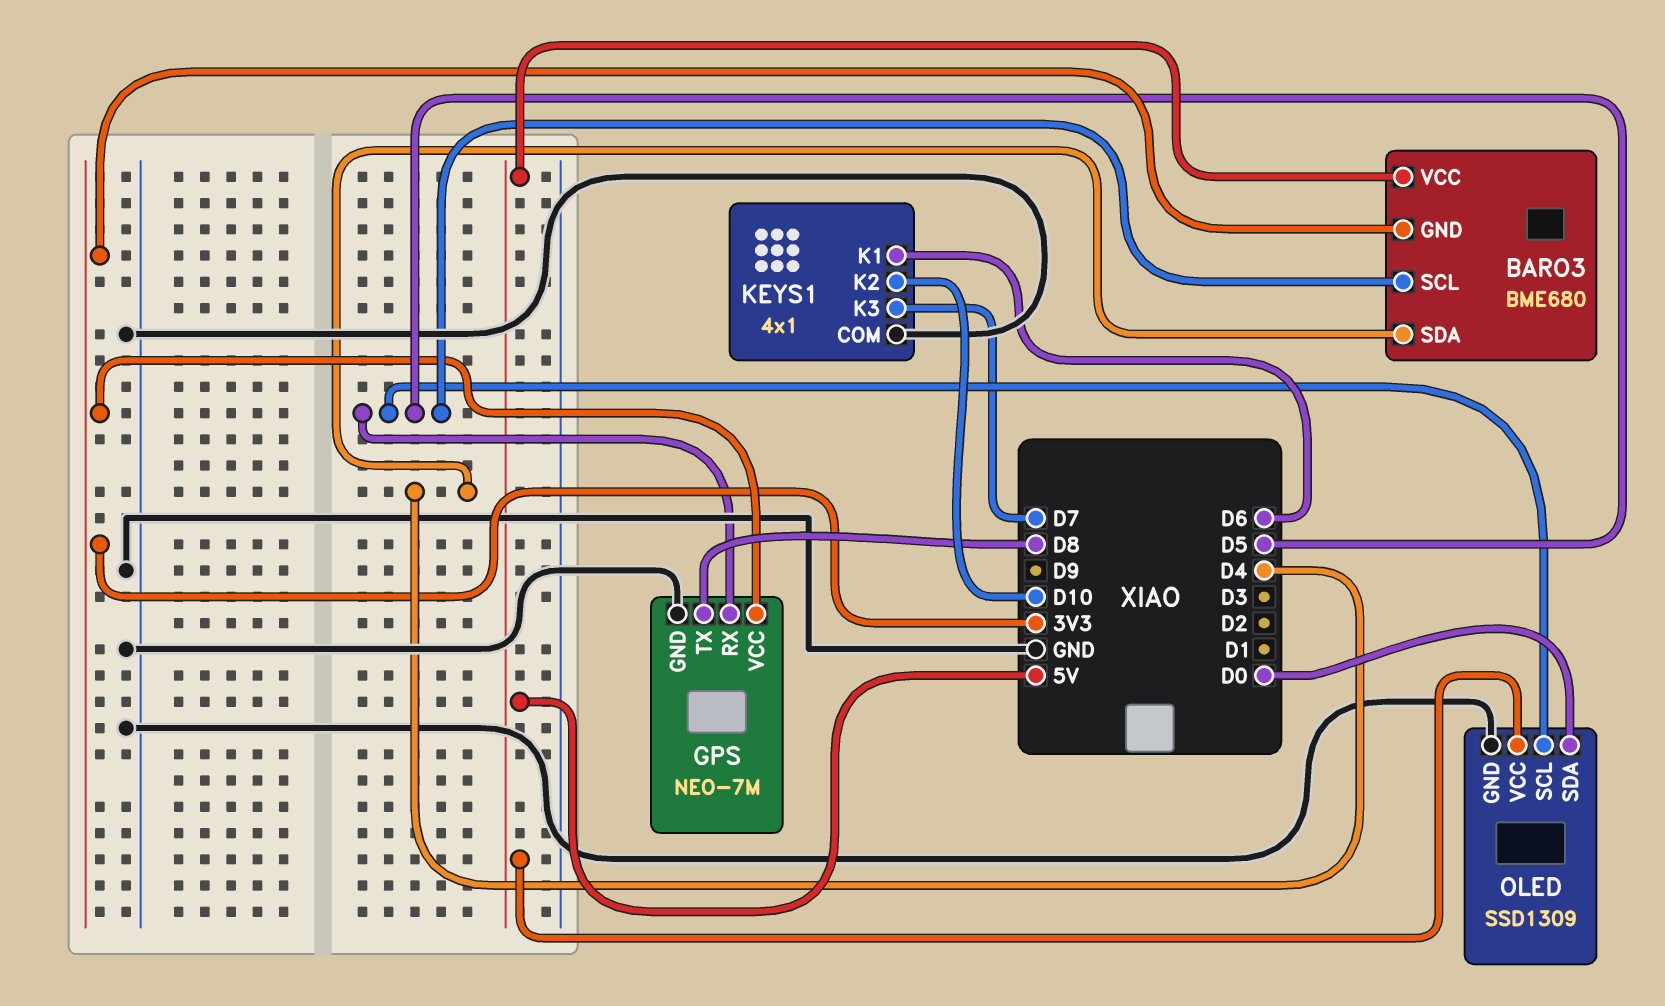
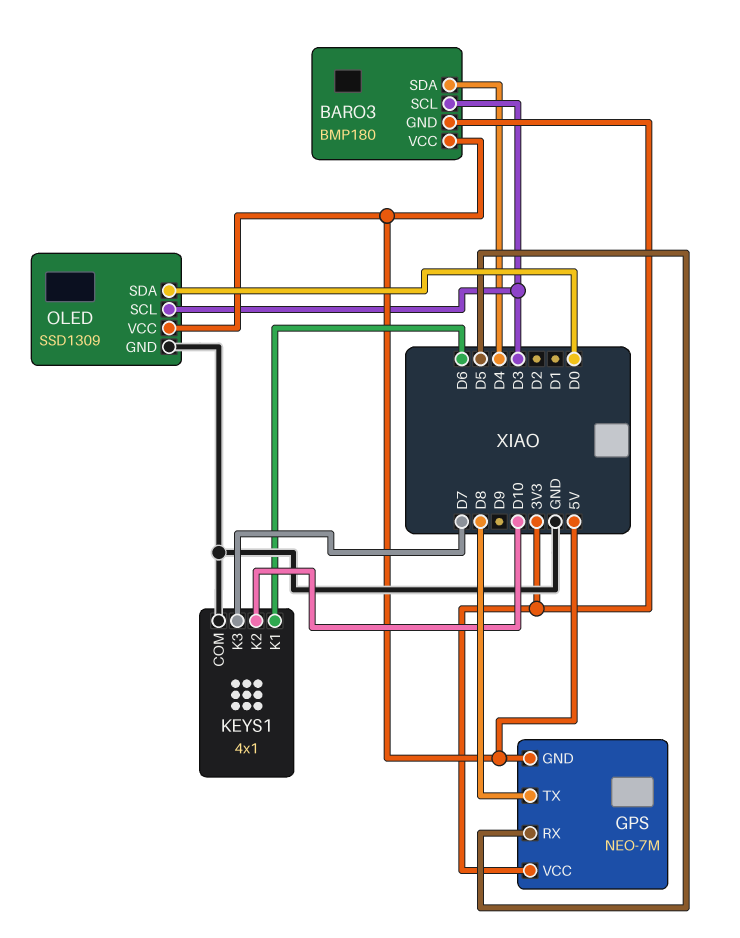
BARO3: BME680 -> BMP180
BARO3 pin SCL: D5 -> D3
GPS pin GND: GND -> 5V
OLED pin SCL: D5 -> D3

